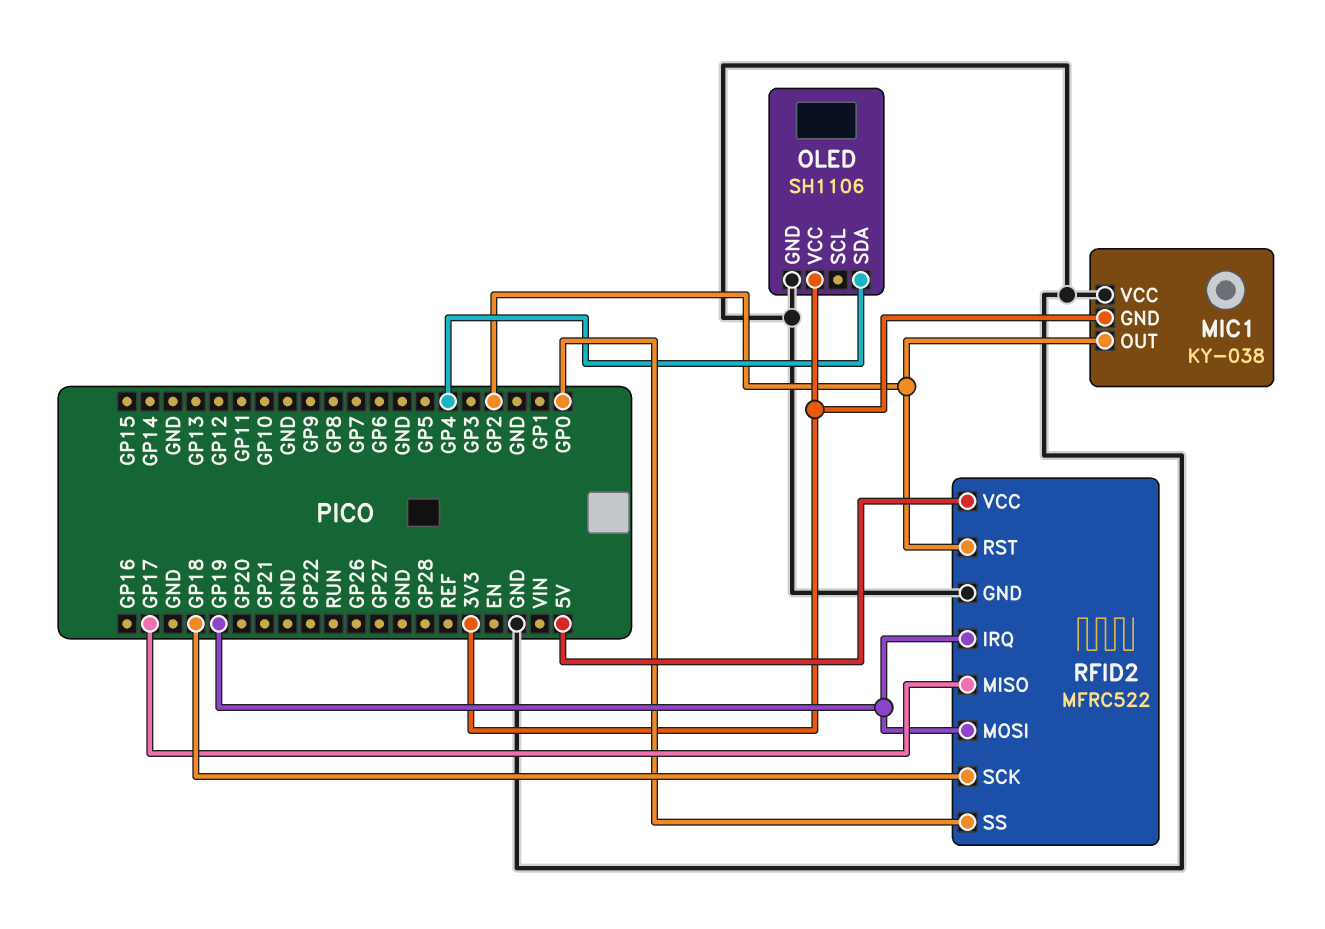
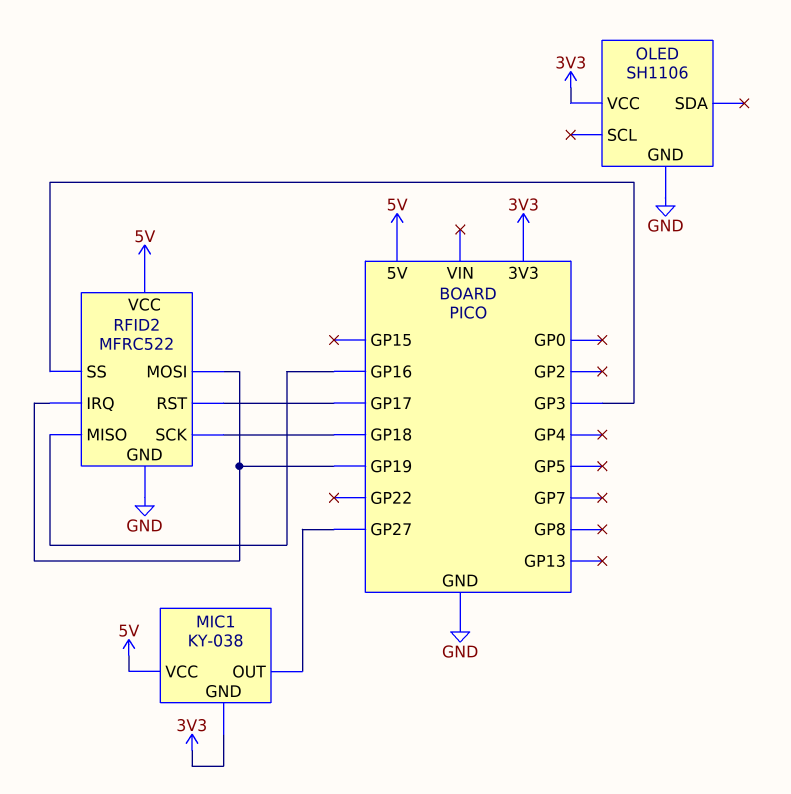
MIC1 pin OUT: GP2 -> GP27
MIC1 pin VCC: GND -> 5V
OLED pin SDA: GP4 -> none
RFID2 pin MISO: GP17 -> GP16
RFID2 pin RST: GP2 -> GP17
RFID2 pin SS: GP0 -> GP3

